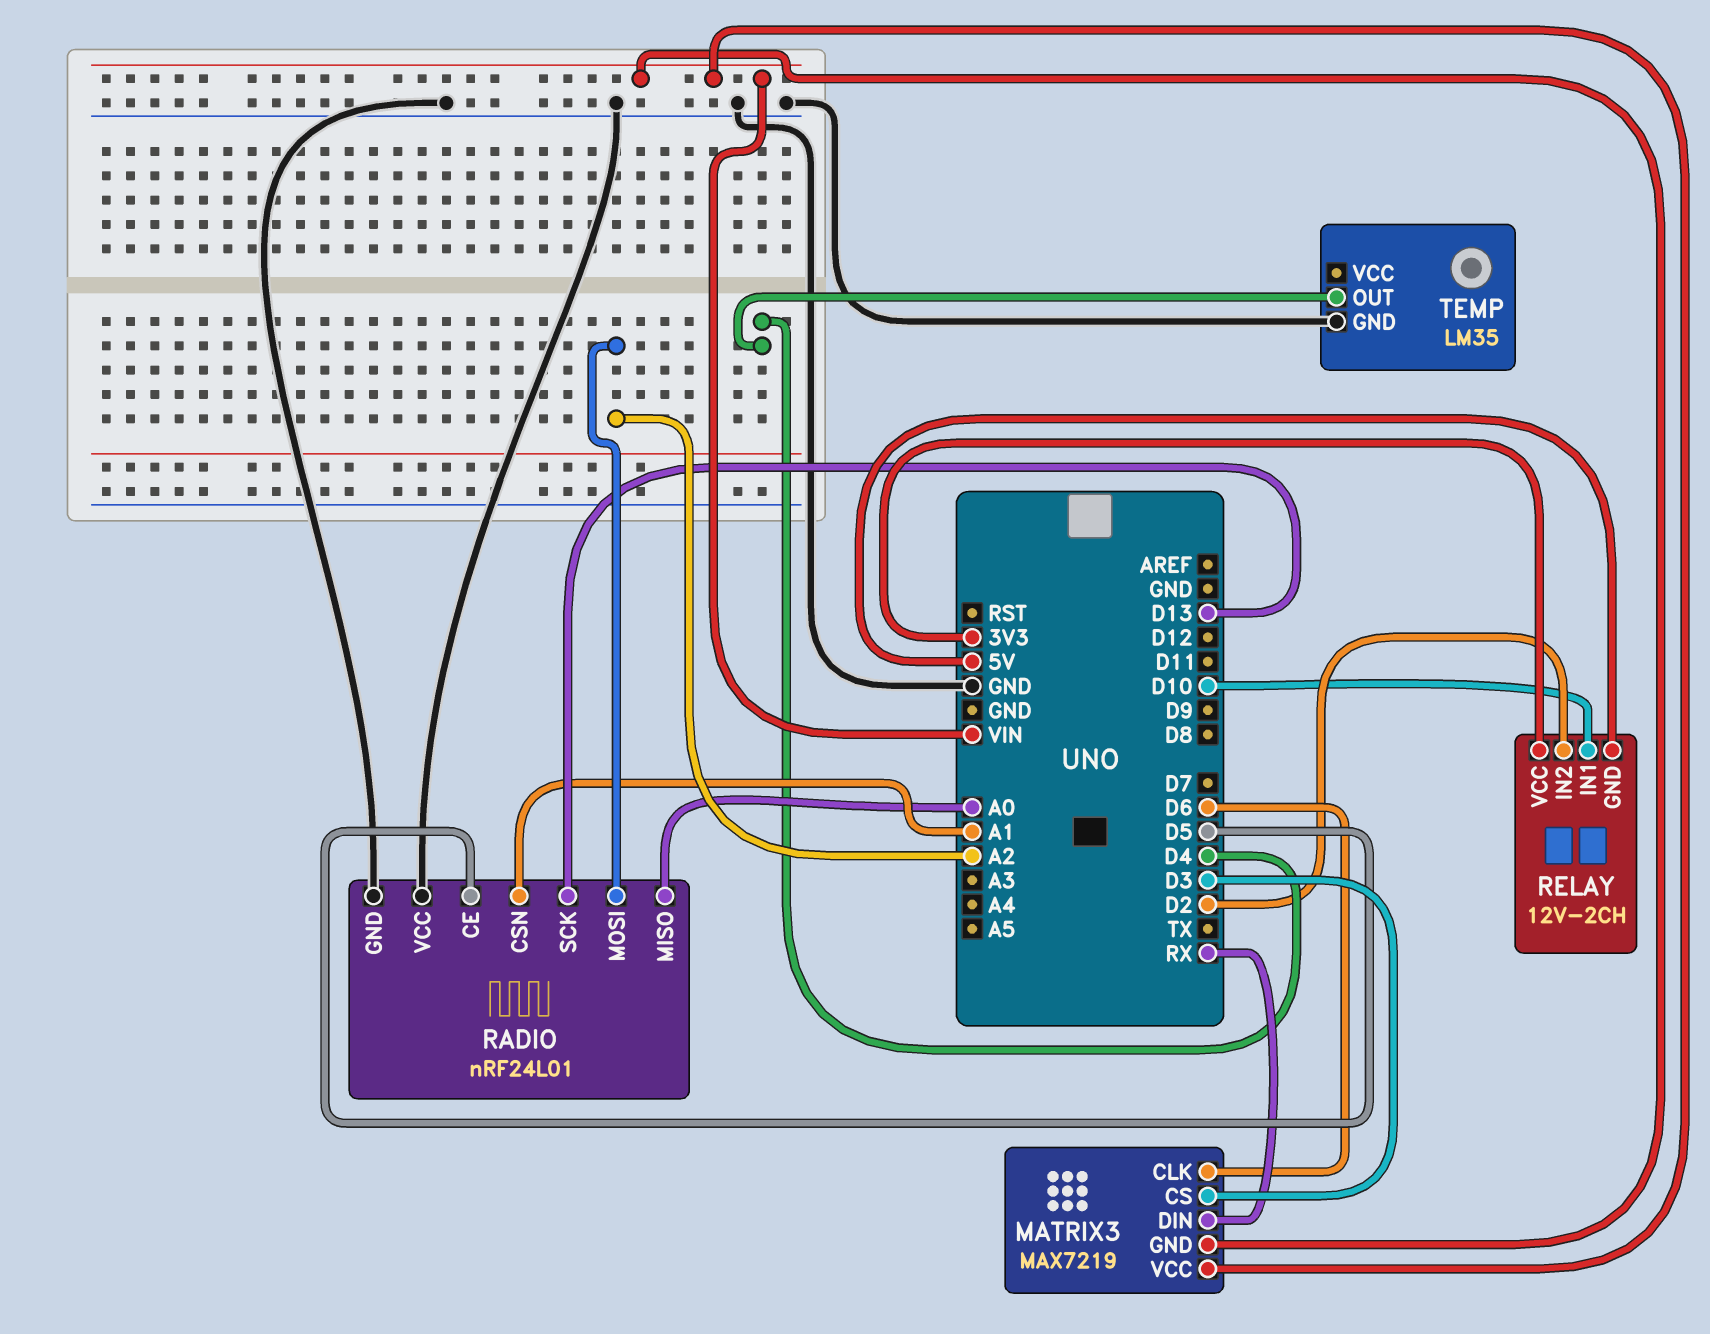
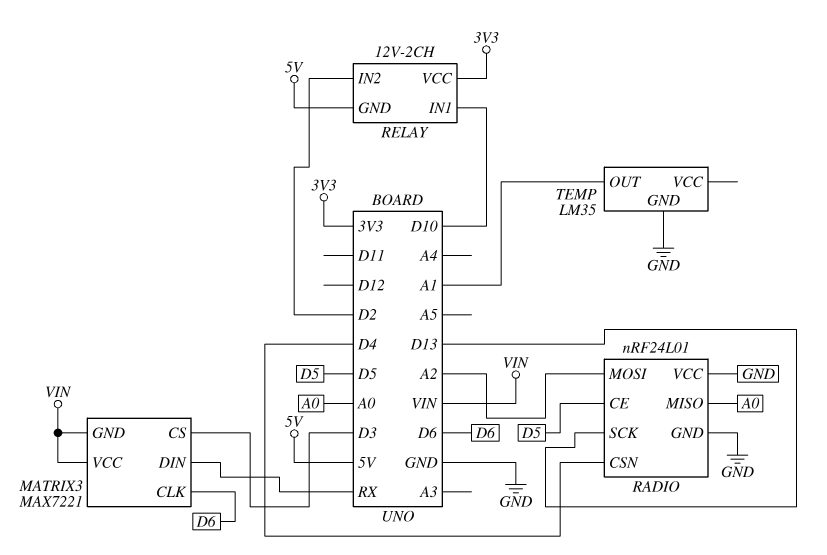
MATRIX3: MAX7219 -> MAX7221
RADIO pin CSN: A1 -> D4
TEMP pin OUT: D4 -> A1

